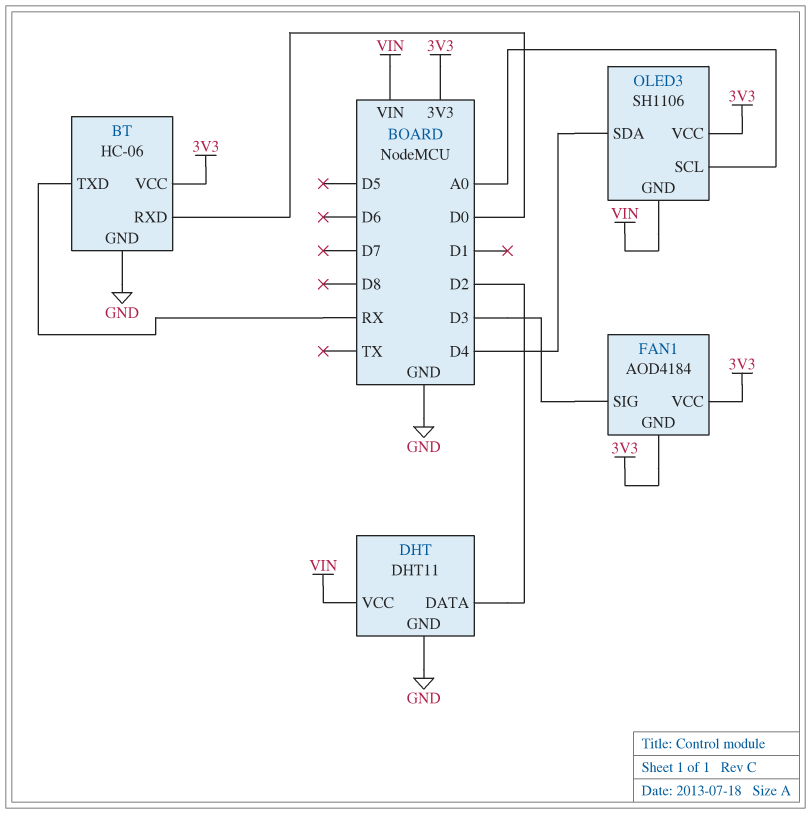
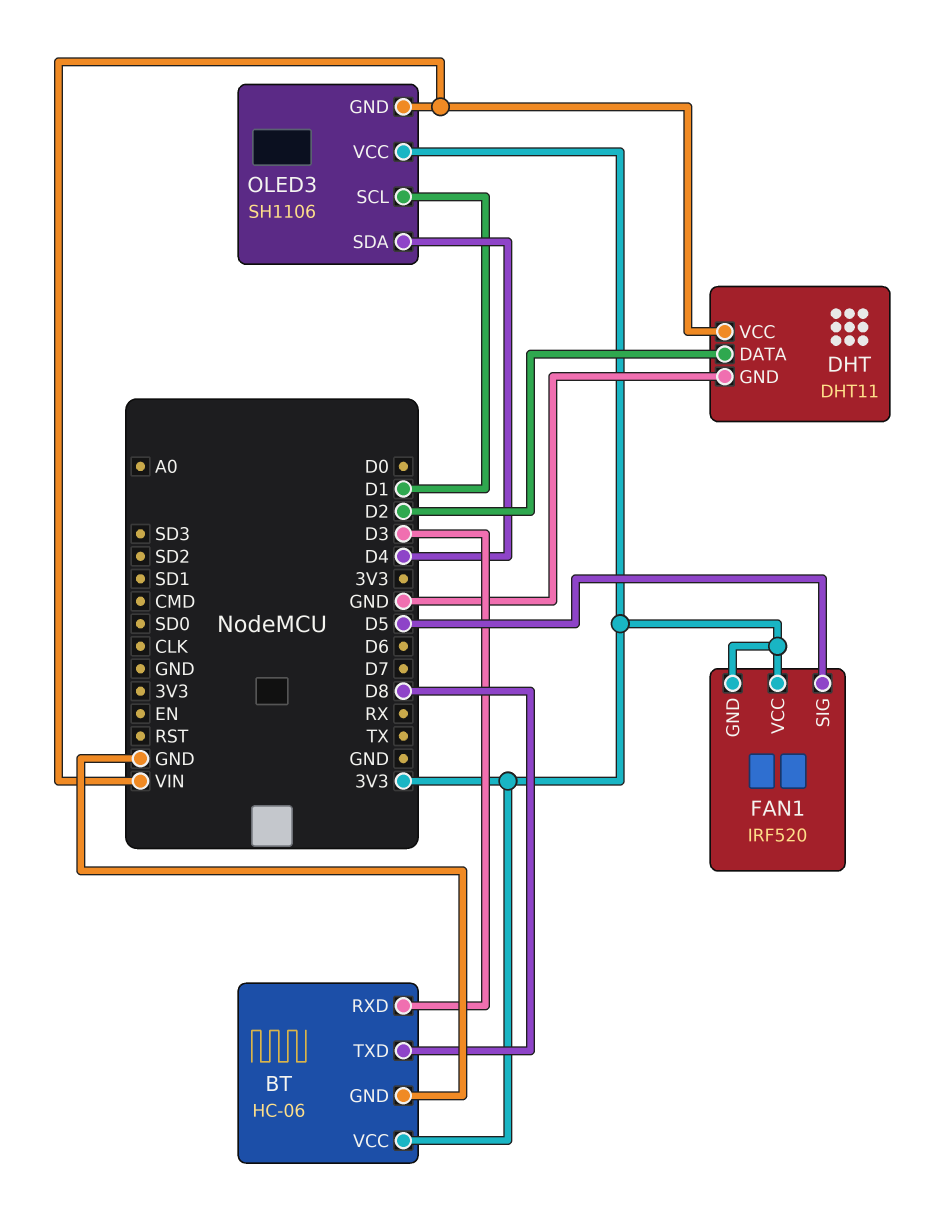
BT pin RXD: D0 -> D3
BT pin TXD: RX -> D8
FAN1: AOD4184 -> IRF520
FAN1 pin SIG: D3 -> D5
OLED3 pin SCL: A0 -> D1

